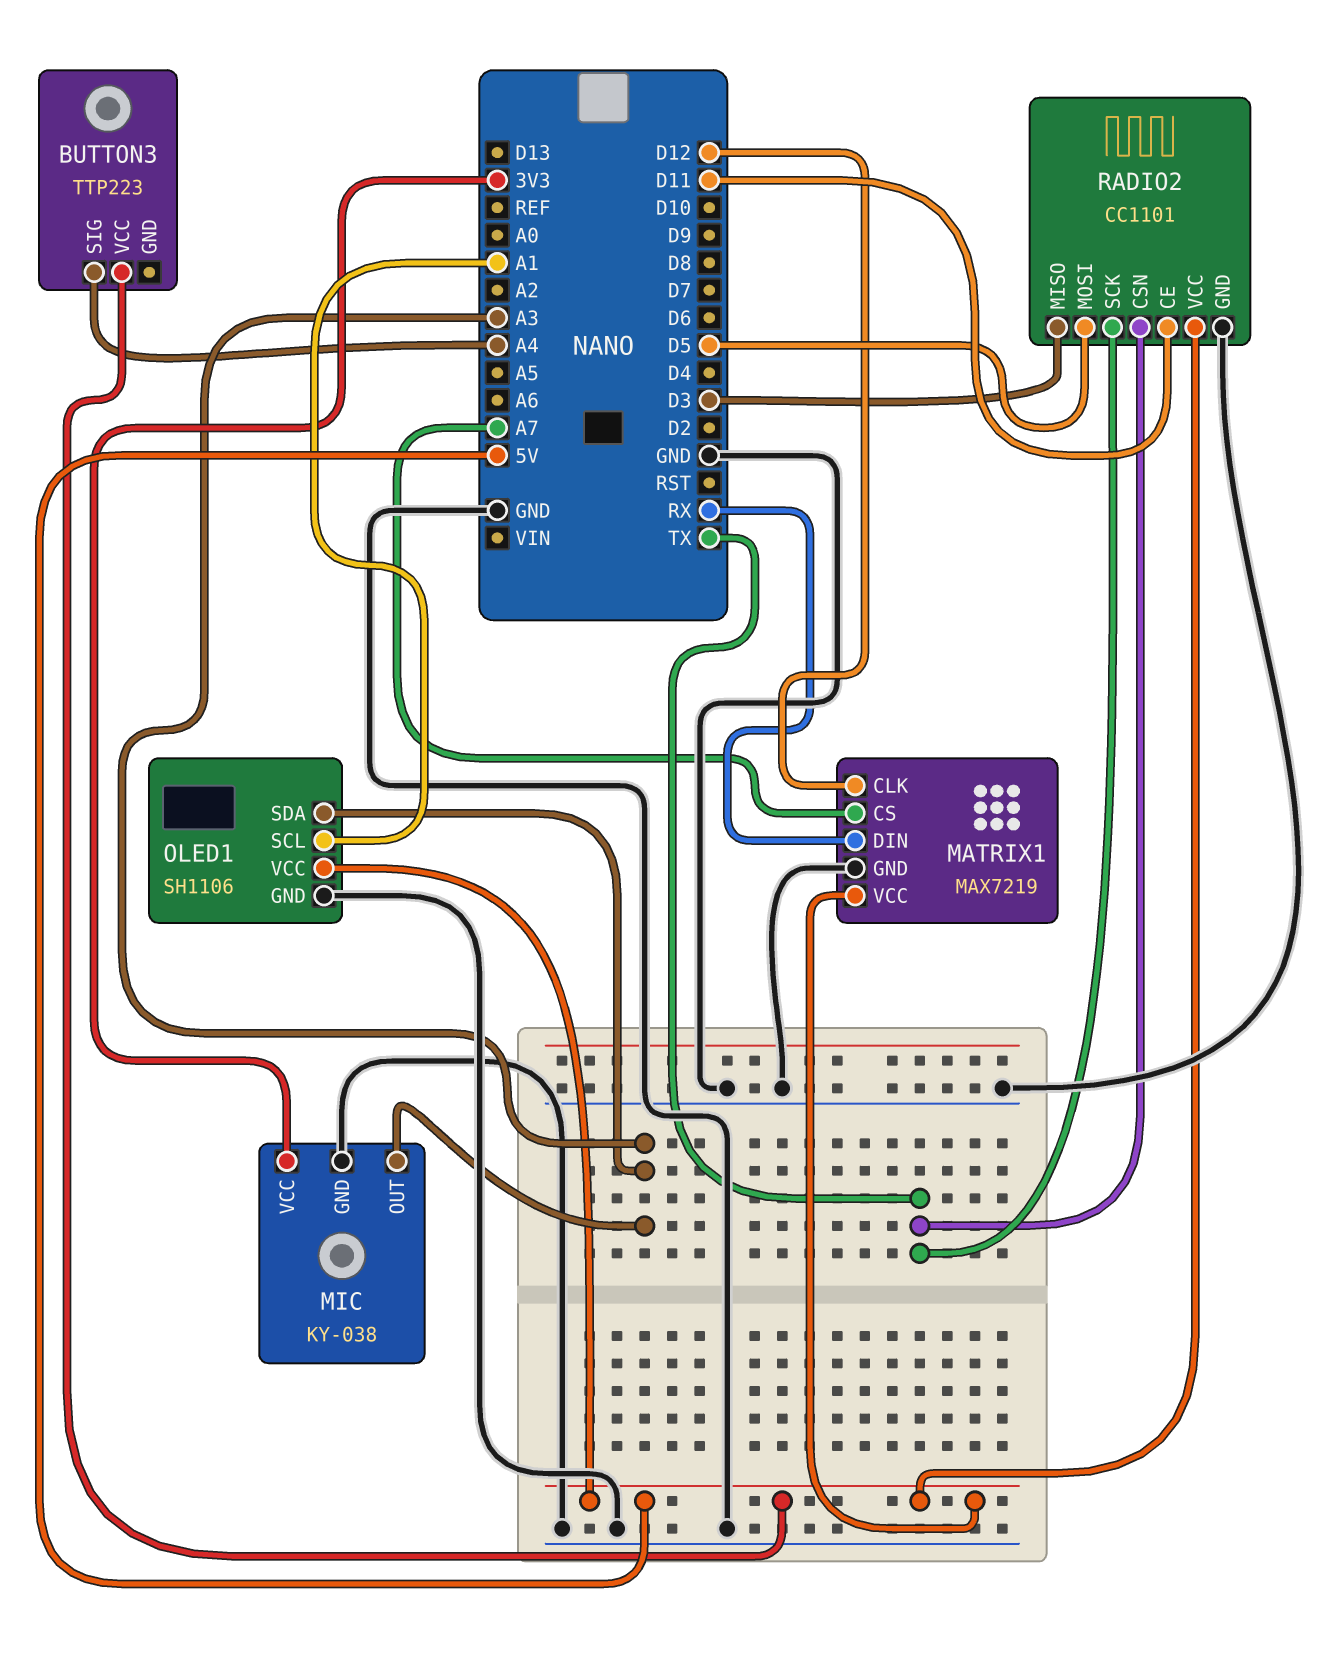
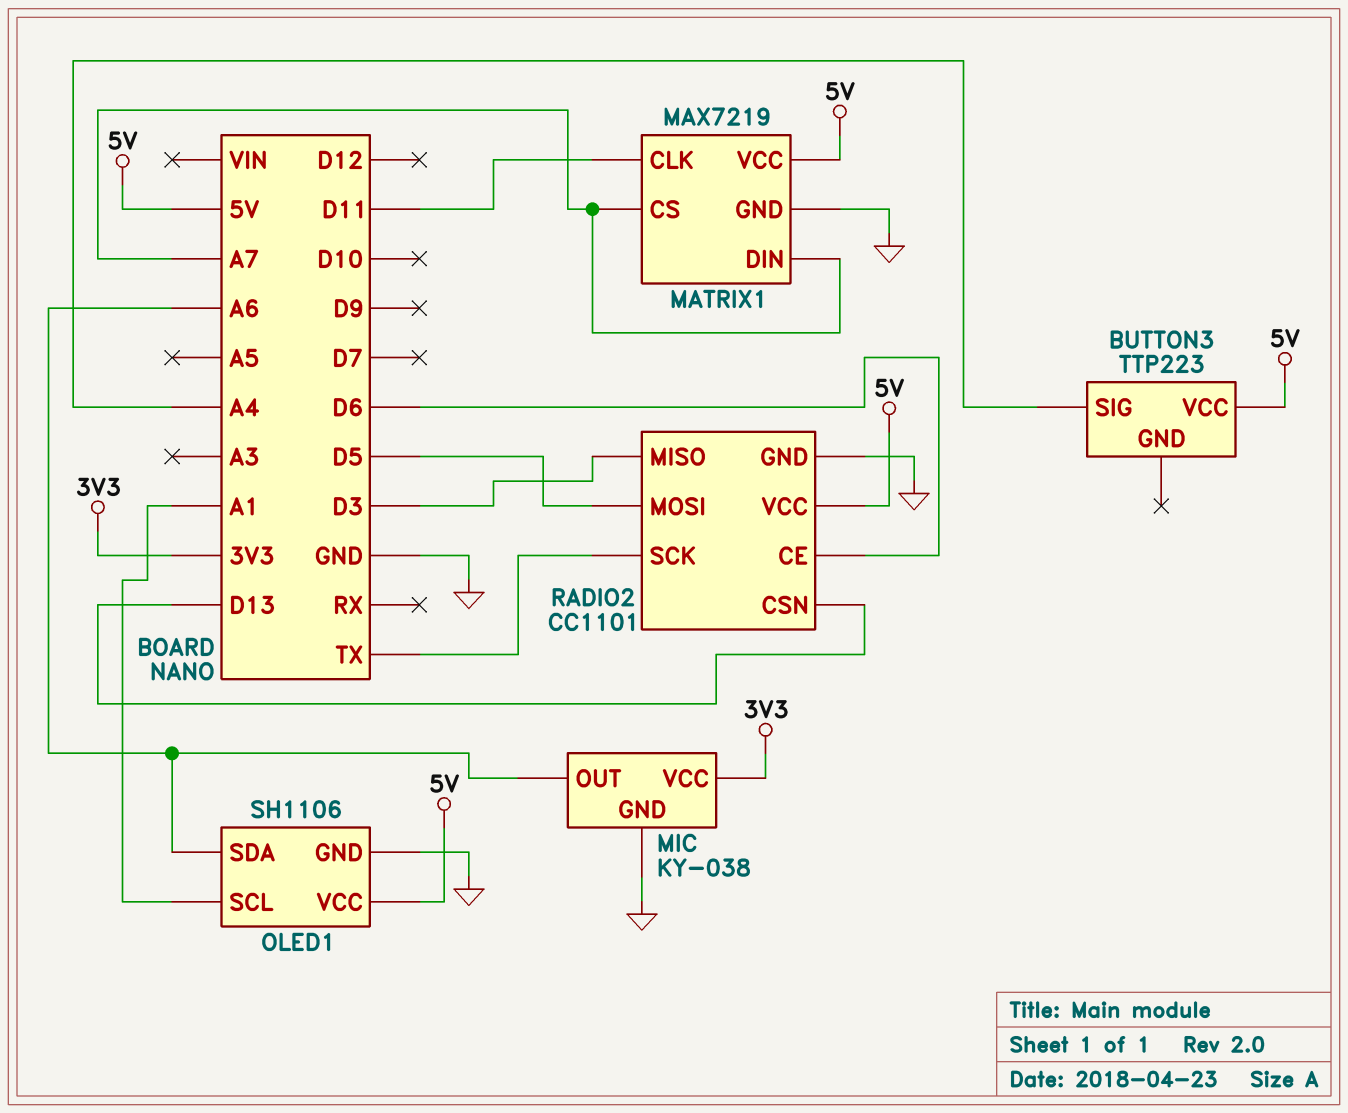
MATRIX1 pin CLK: D12 -> D11
MATRIX1 pin DIN: RX -> A7
MIC pin OUT: A3 -> A6
OLED1 pin SDA: A3 -> A6
RADIO2 pin CE: D11 -> D6
RADIO2 pin CSN: TX -> D13

